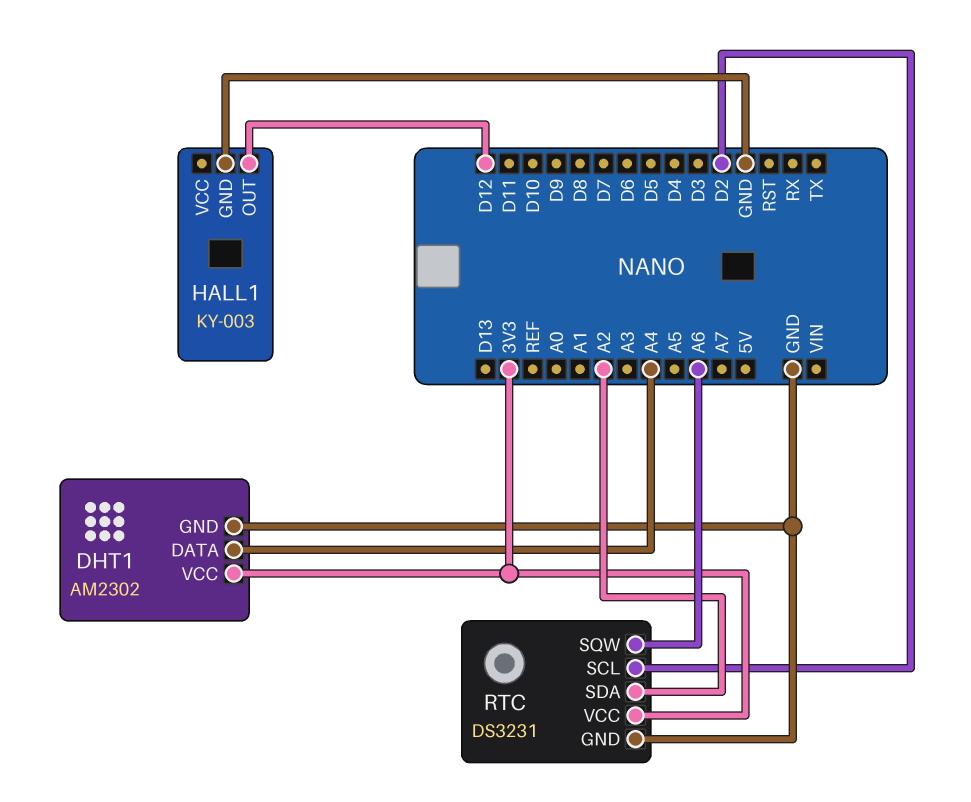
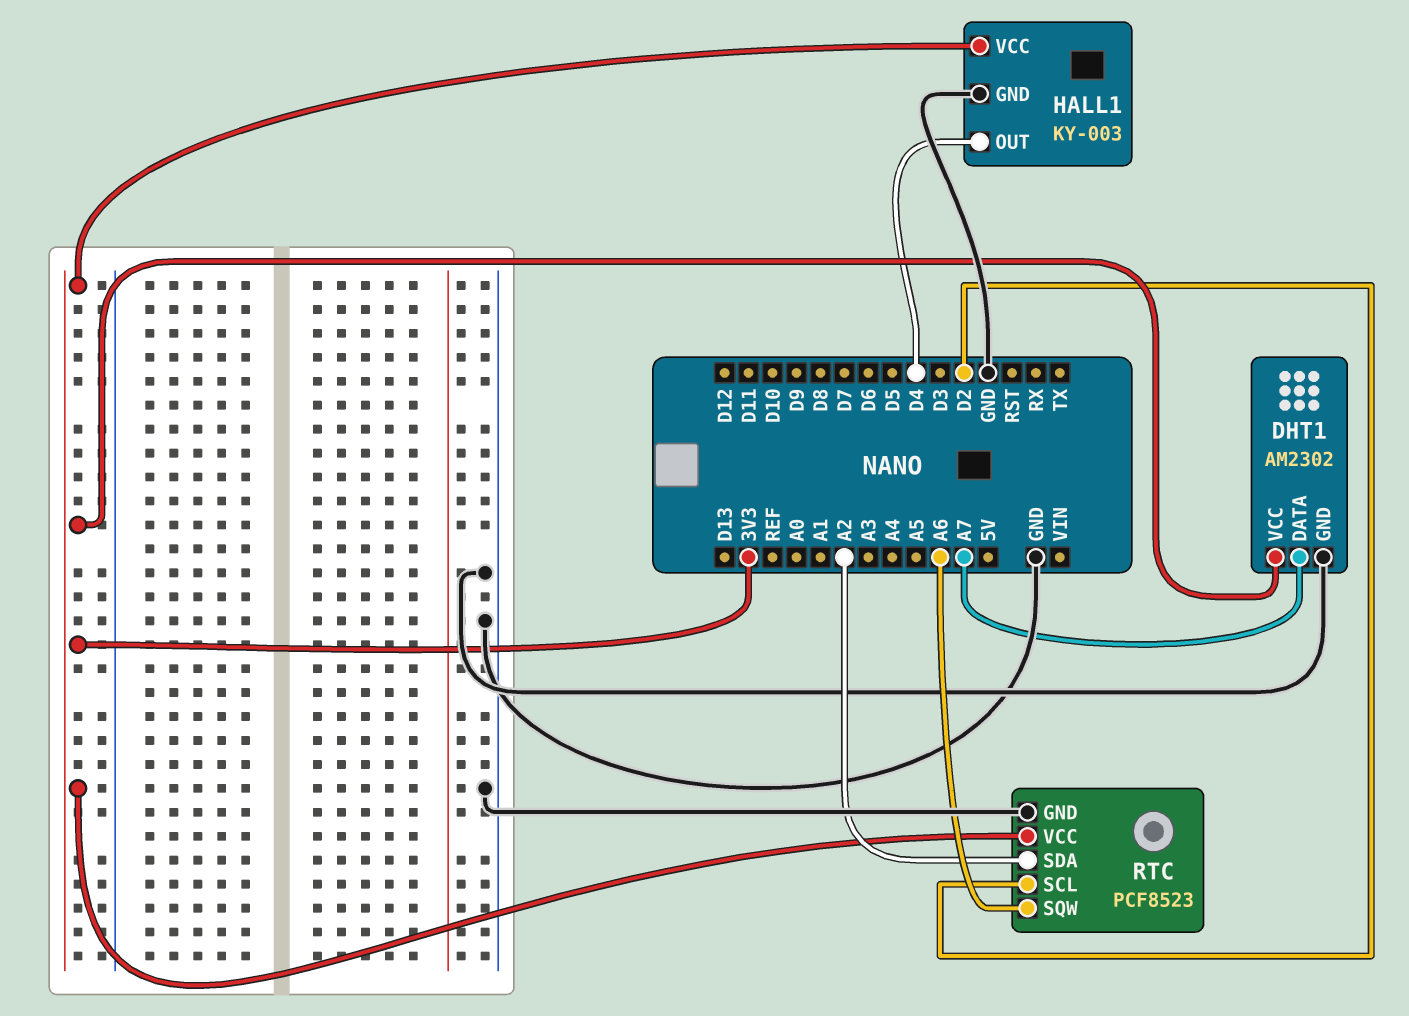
DHT1 pin DATA: A4 -> A7
HALL1 pin OUT: D12 -> D4
HALL1 pin VCC: none -> 3V3
RTC: DS3231 -> PCF8523

